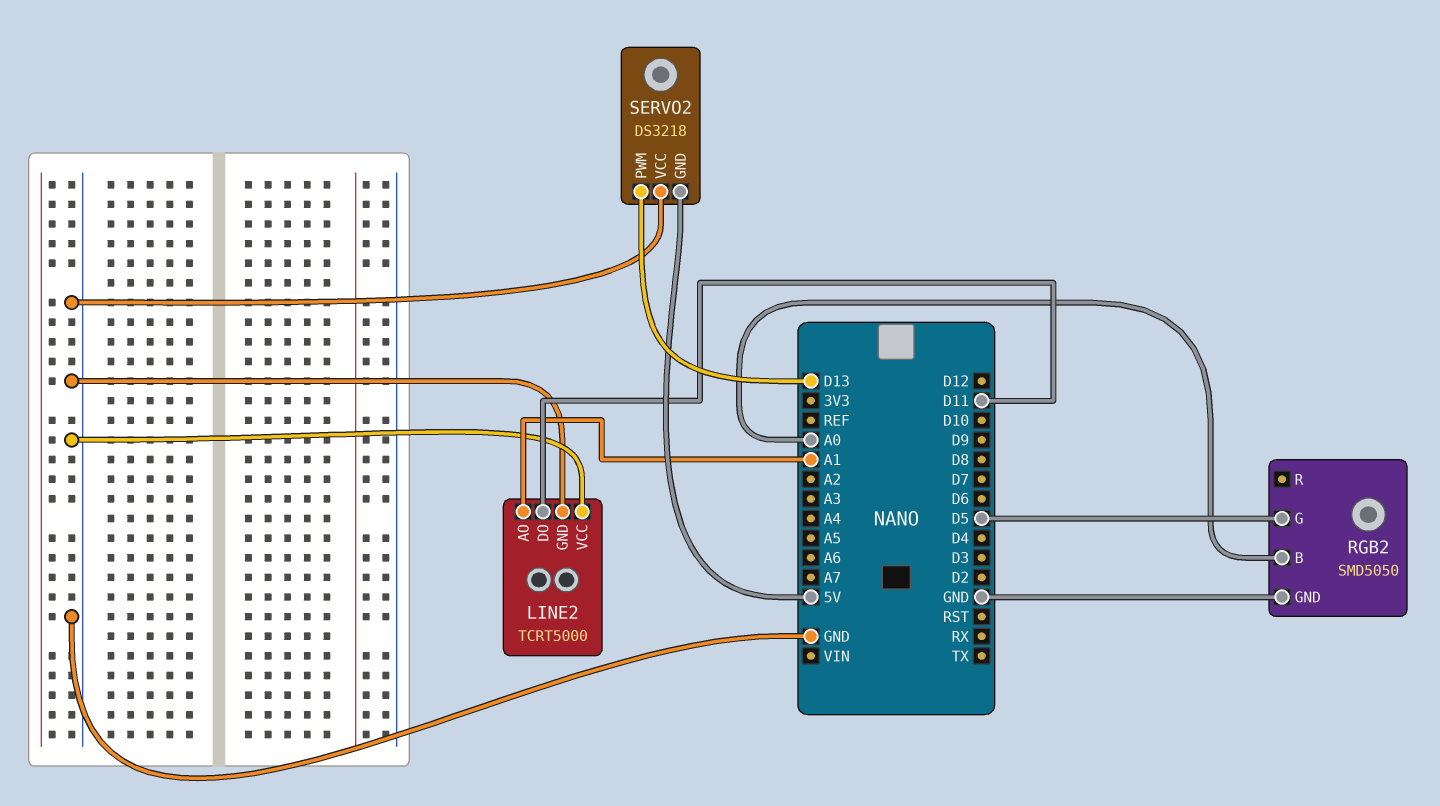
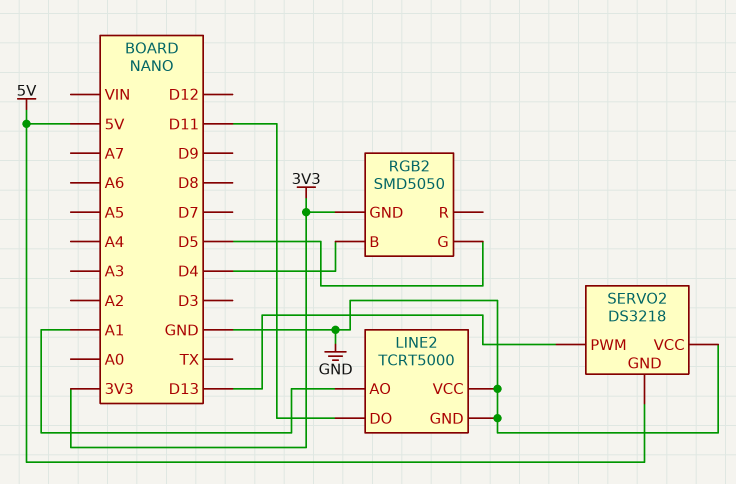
RGB2 pin B: A0 -> D4
RGB2 pin GND: GND -> 3V3

